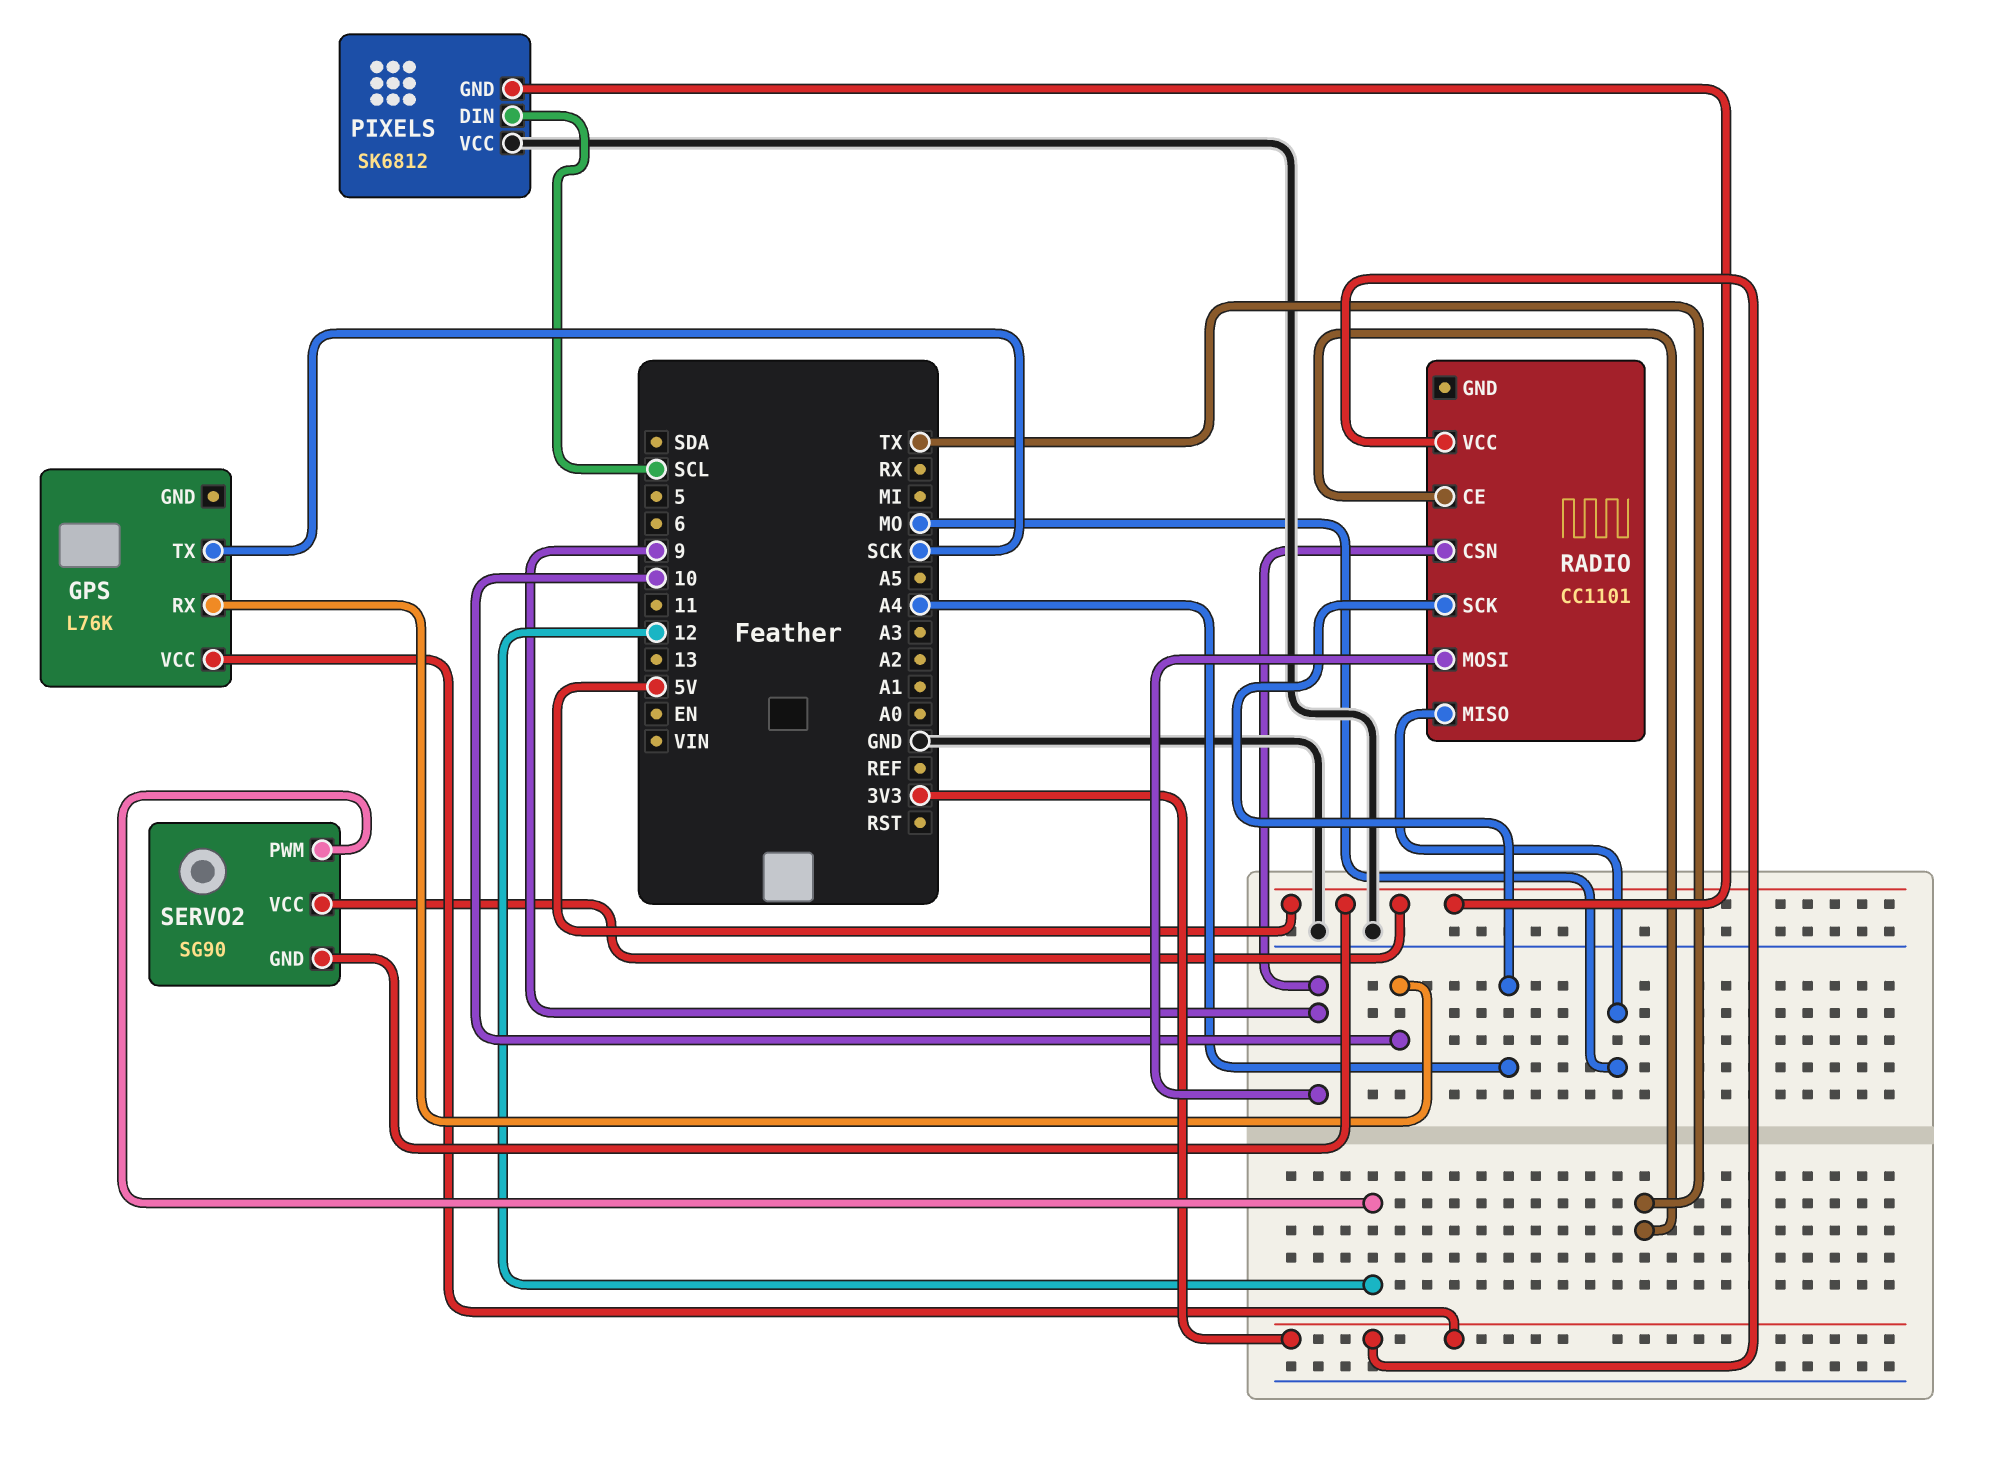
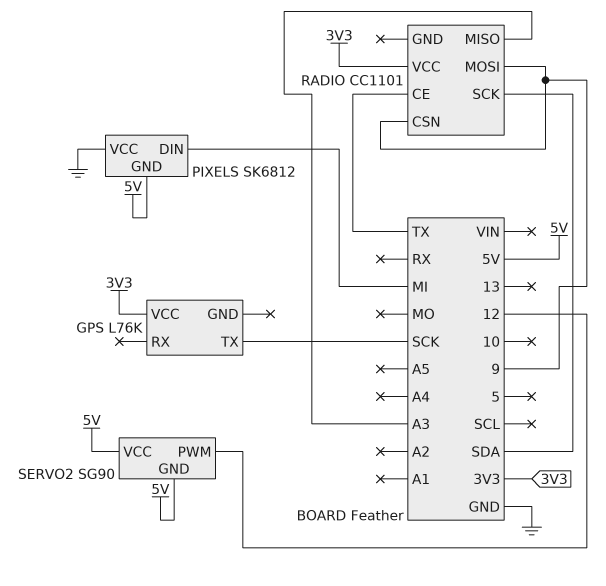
GPS pin RX: 10 -> none
PIXELS pin DIN: SCL -> MI
RADIO pin MISO: MO -> A3
RADIO pin SCK: A4 -> SDA

